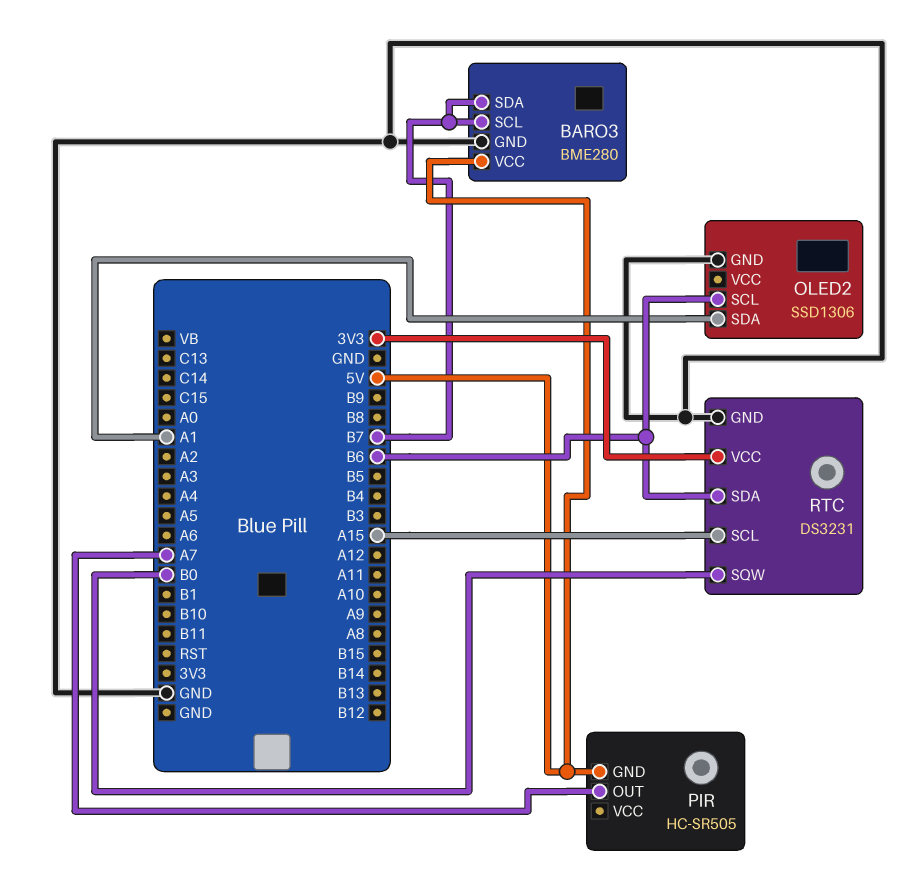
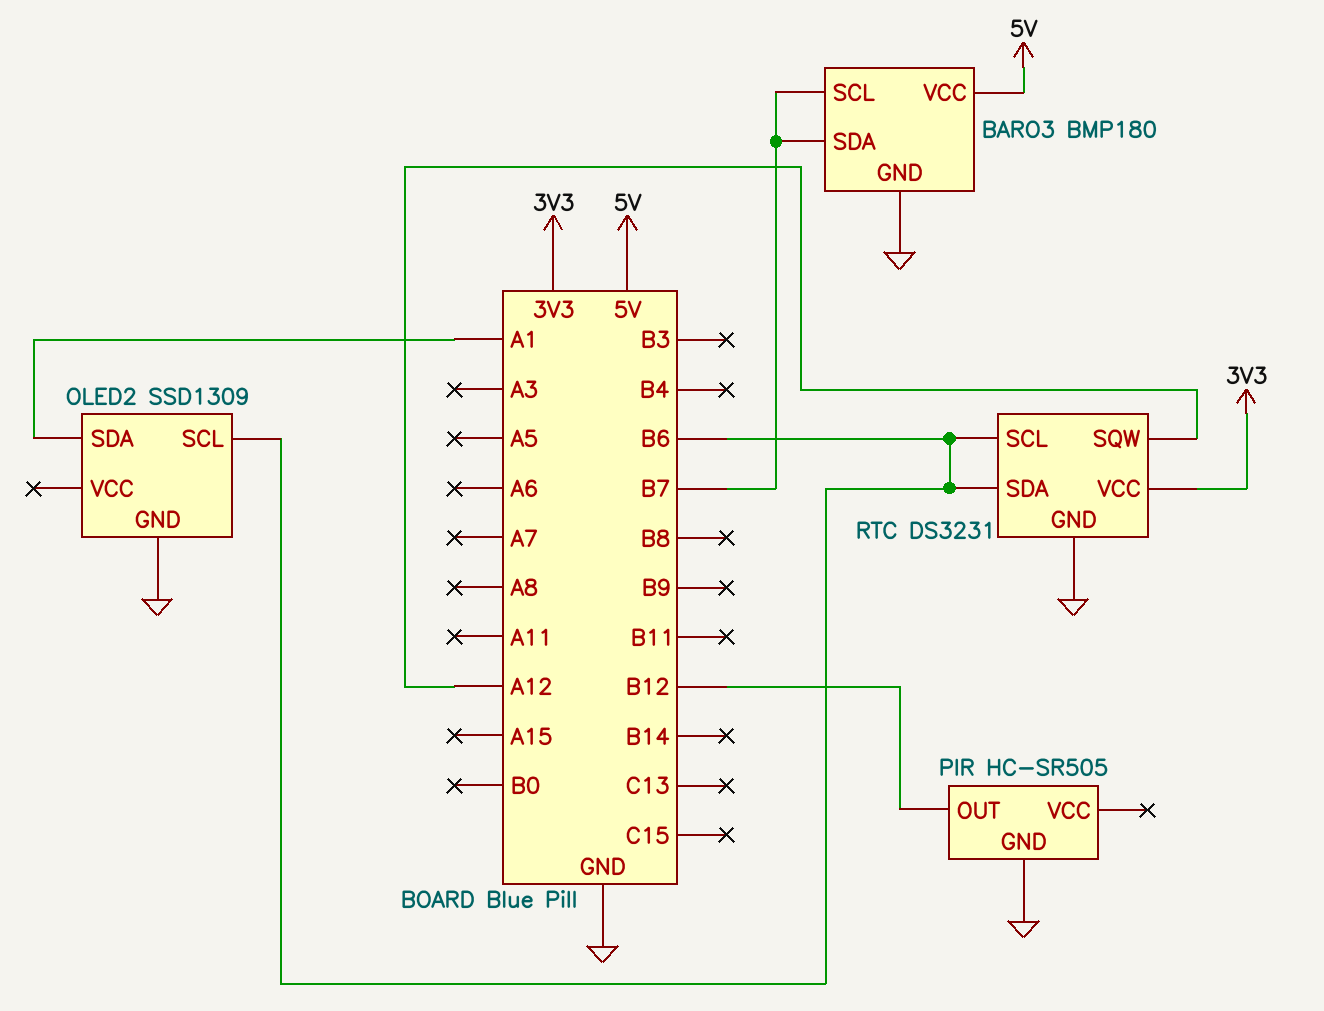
BARO3: BME280 -> BMP180
OLED2: SSD1306 -> SSD1309
PIR pin GND: 5V -> GND
PIR pin OUT: A7 -> B12
RTC pin SCL: A15 -> B6
RTC pin SQW: B0 -> A12

